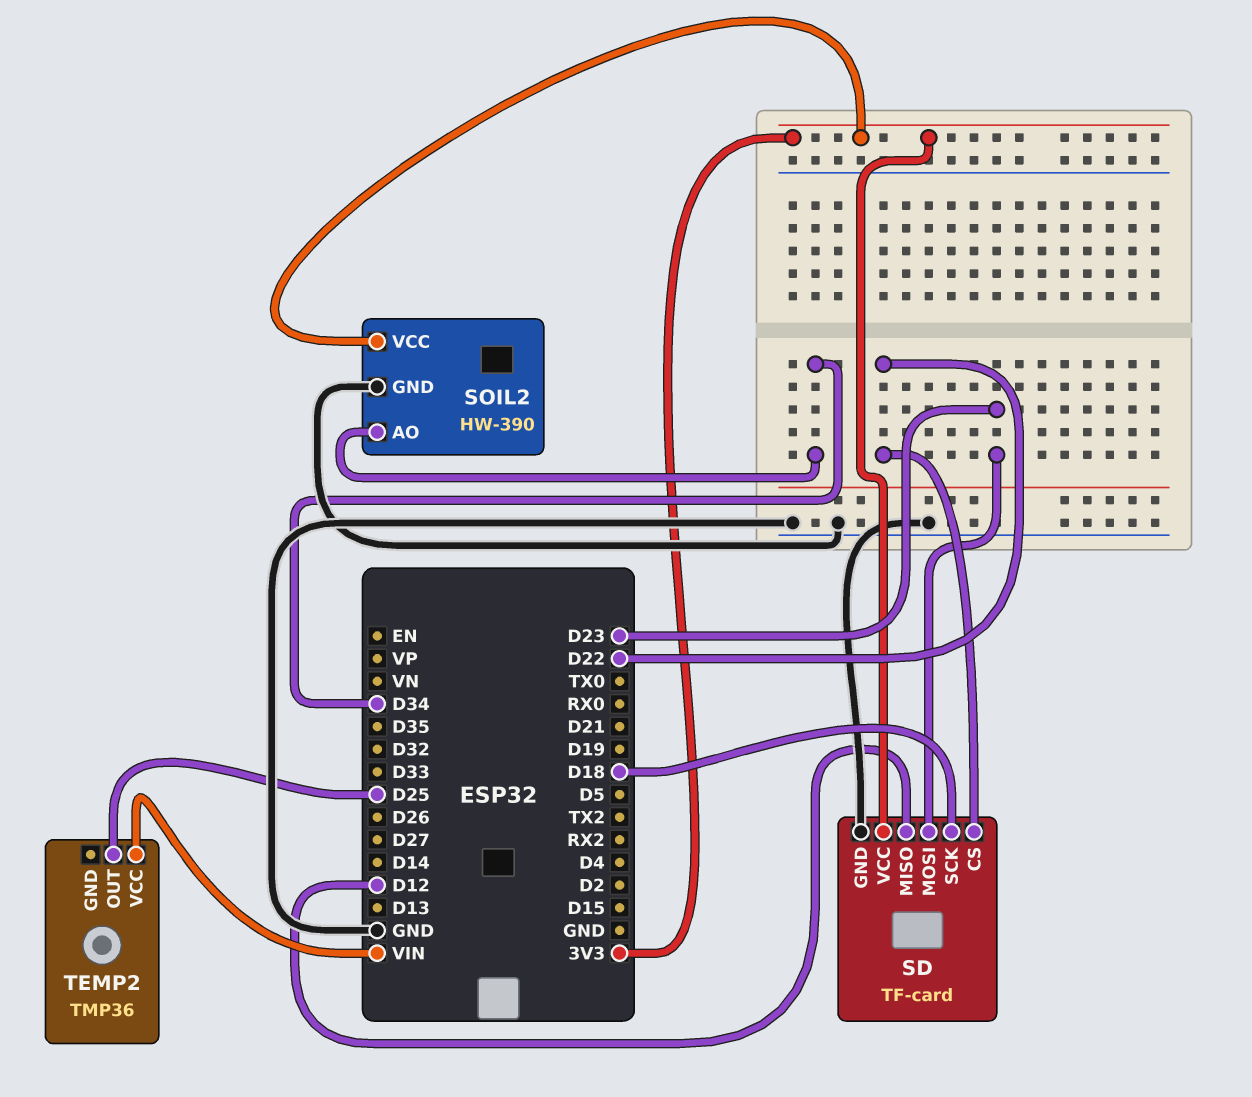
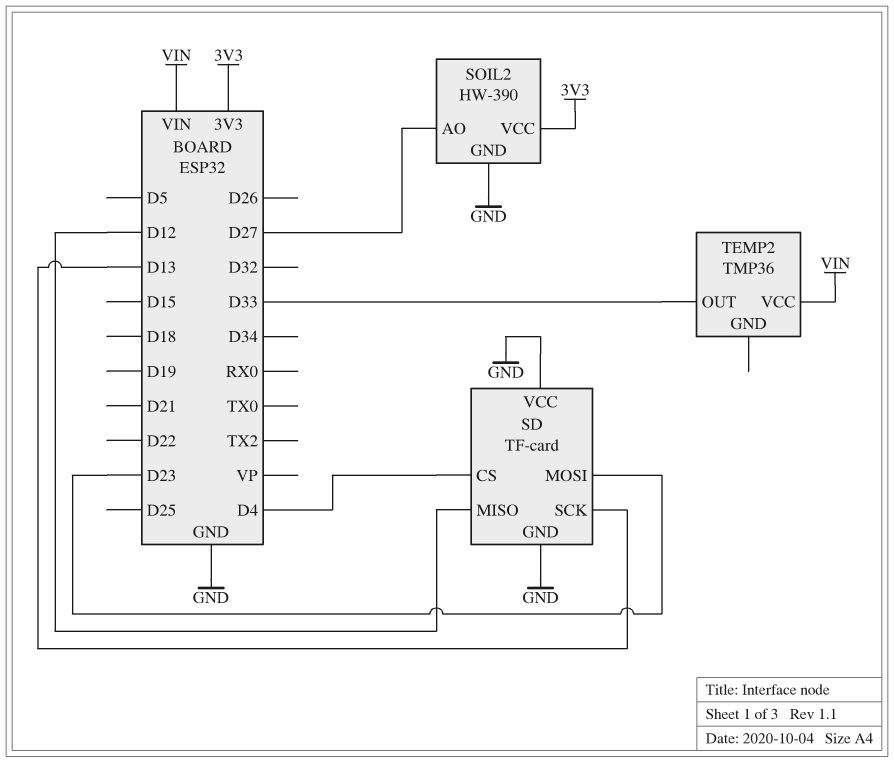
SD pin CS: D22 -> D4
SD pin SCK: D18 -> D13
SD pin VCC: 3V3 -> GND
SOIL2 pin AO: D34 -> D27
TEMP2 pin OUT: D25 -> D33

